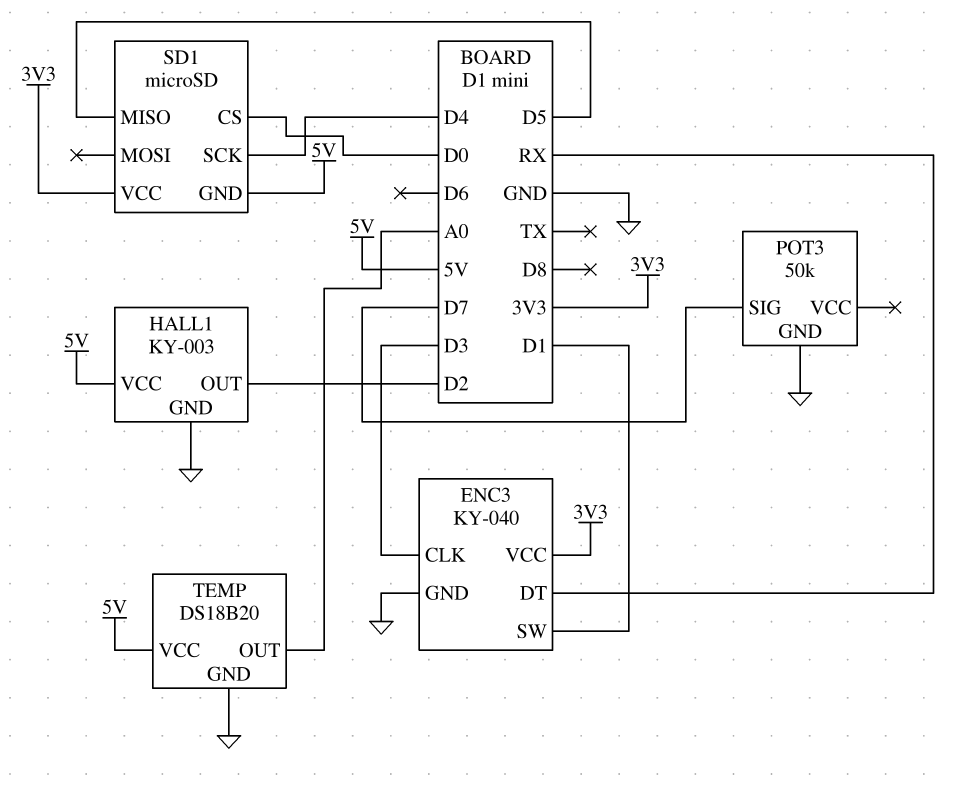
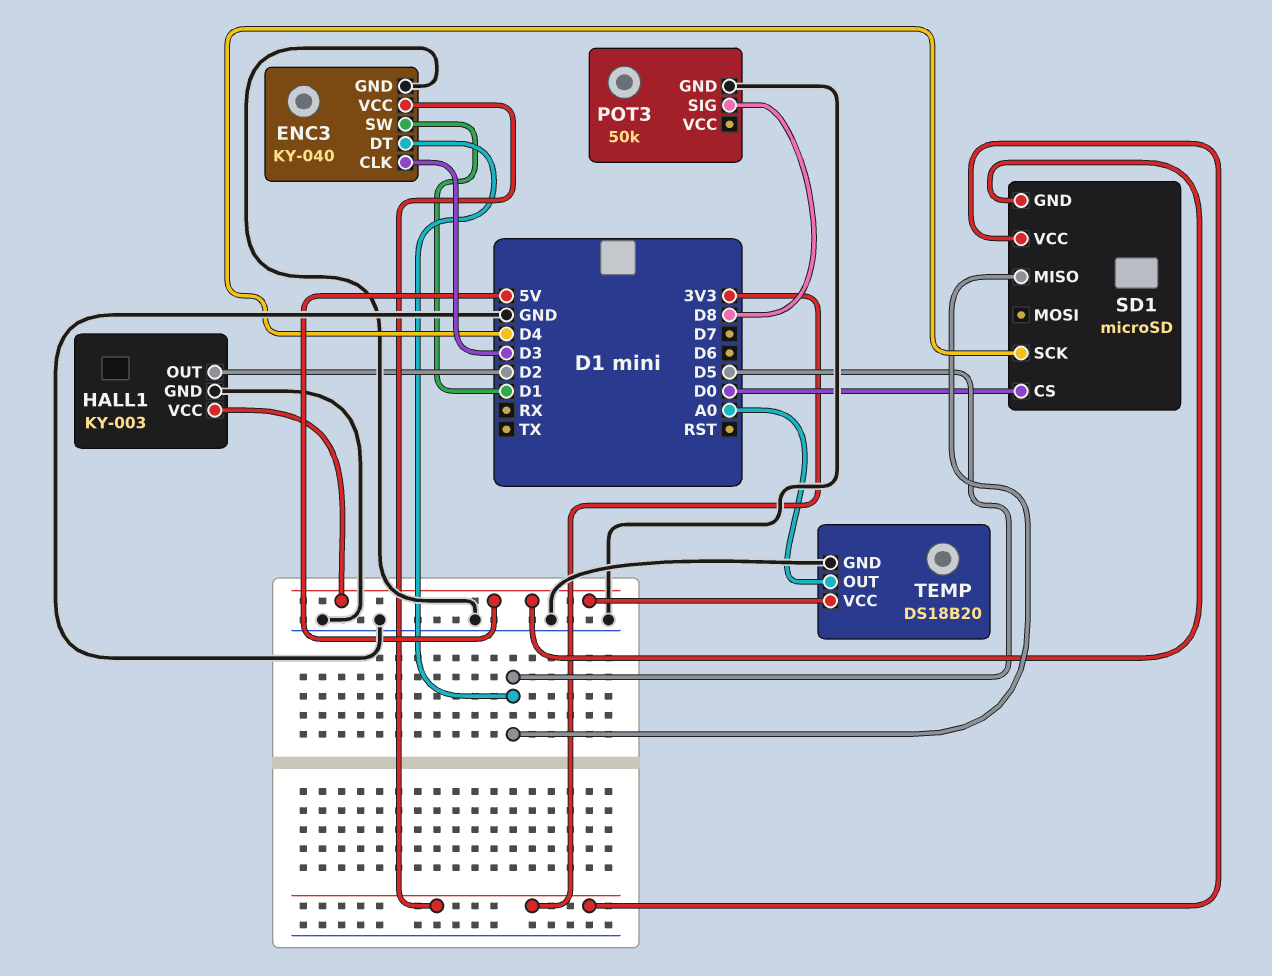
ENC3 pin DT: RX -> D5
POT3 pin SIG: D7 -> D8

